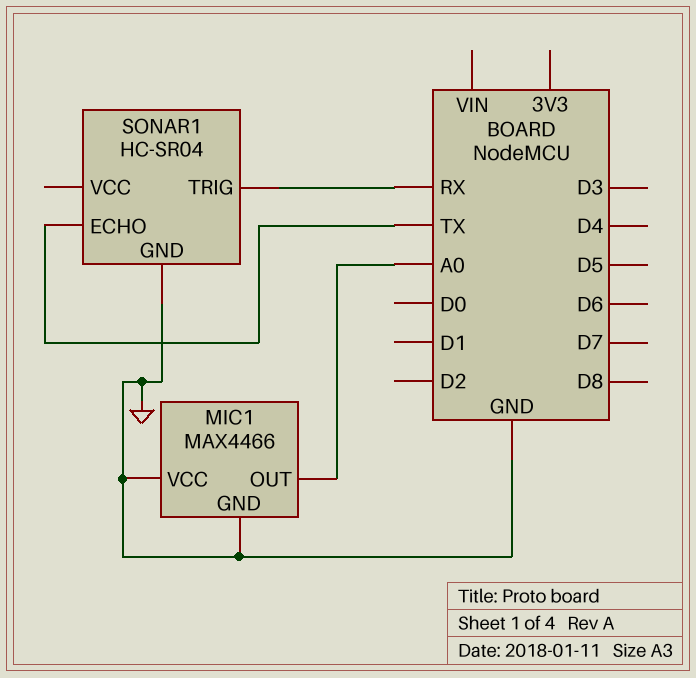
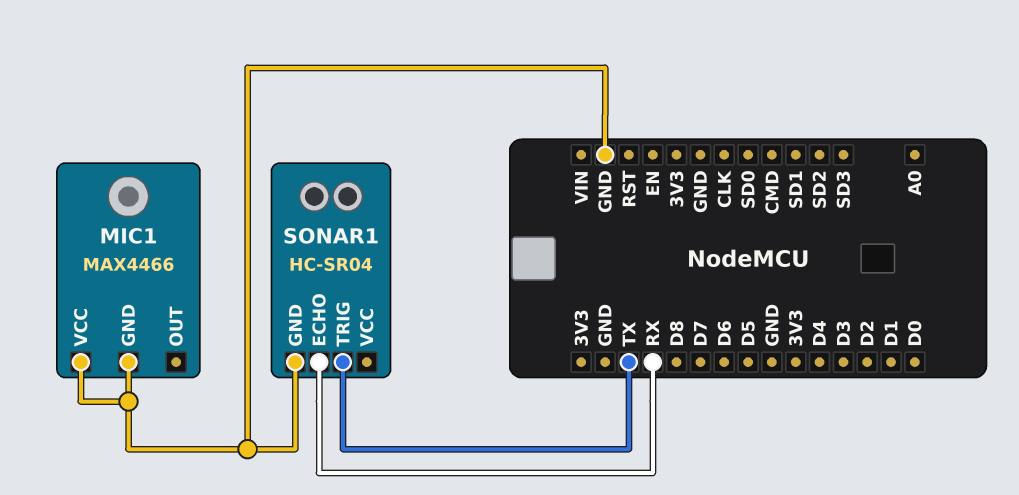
MIC1 pin OUT: A0 -> none
SONAR1 pin ECHO: TX -> RX
SONAR1 pin TRIG: RX -> TX

